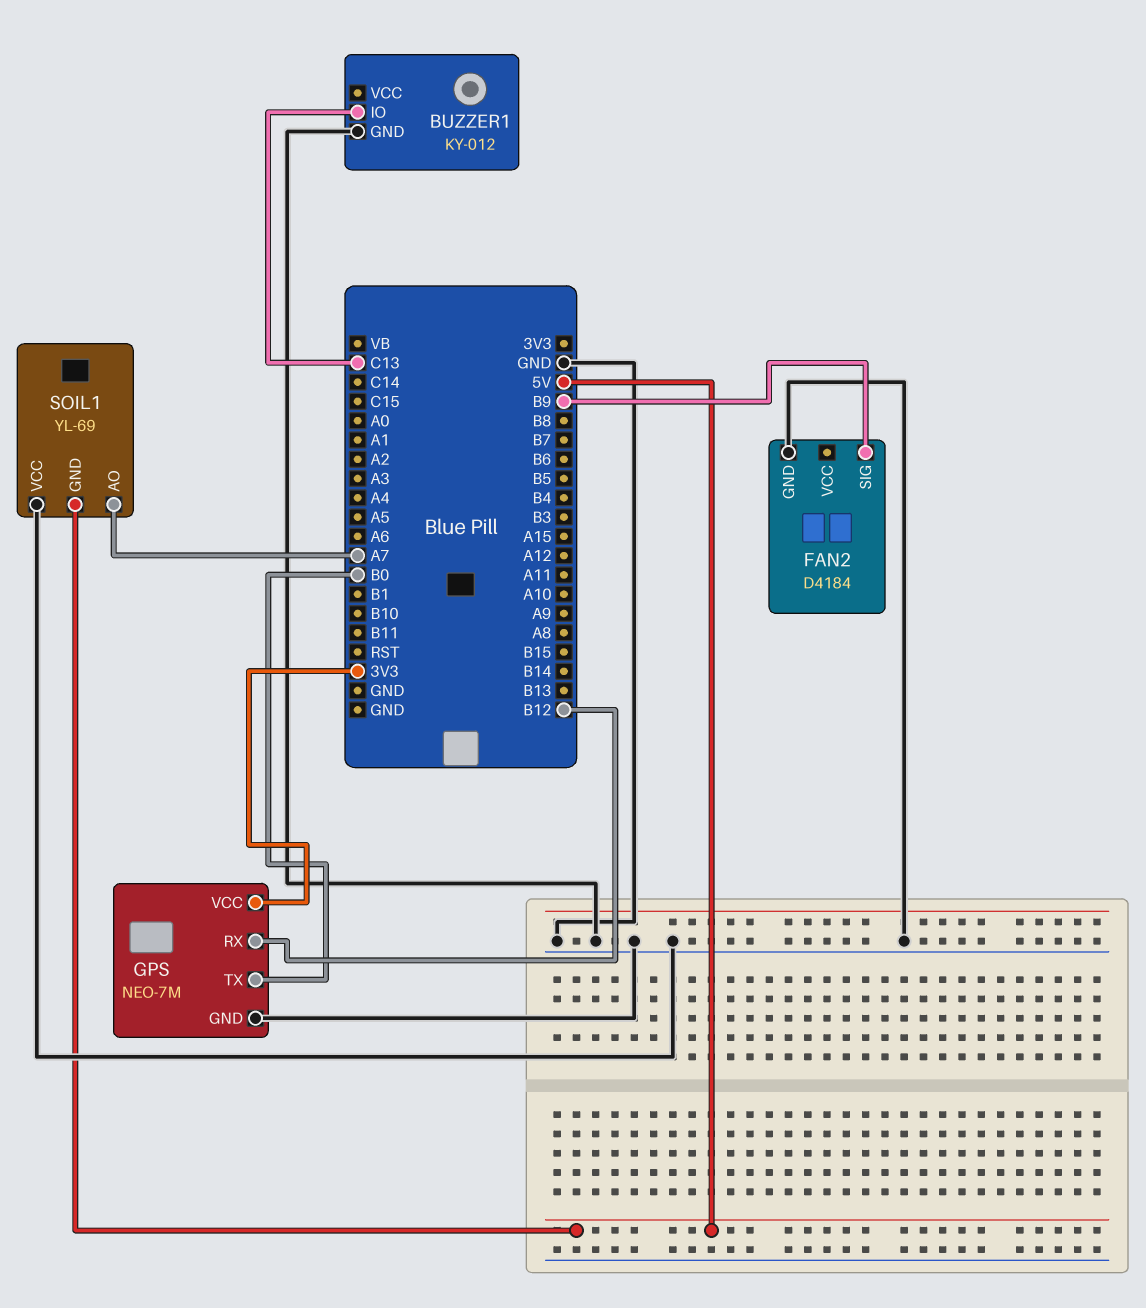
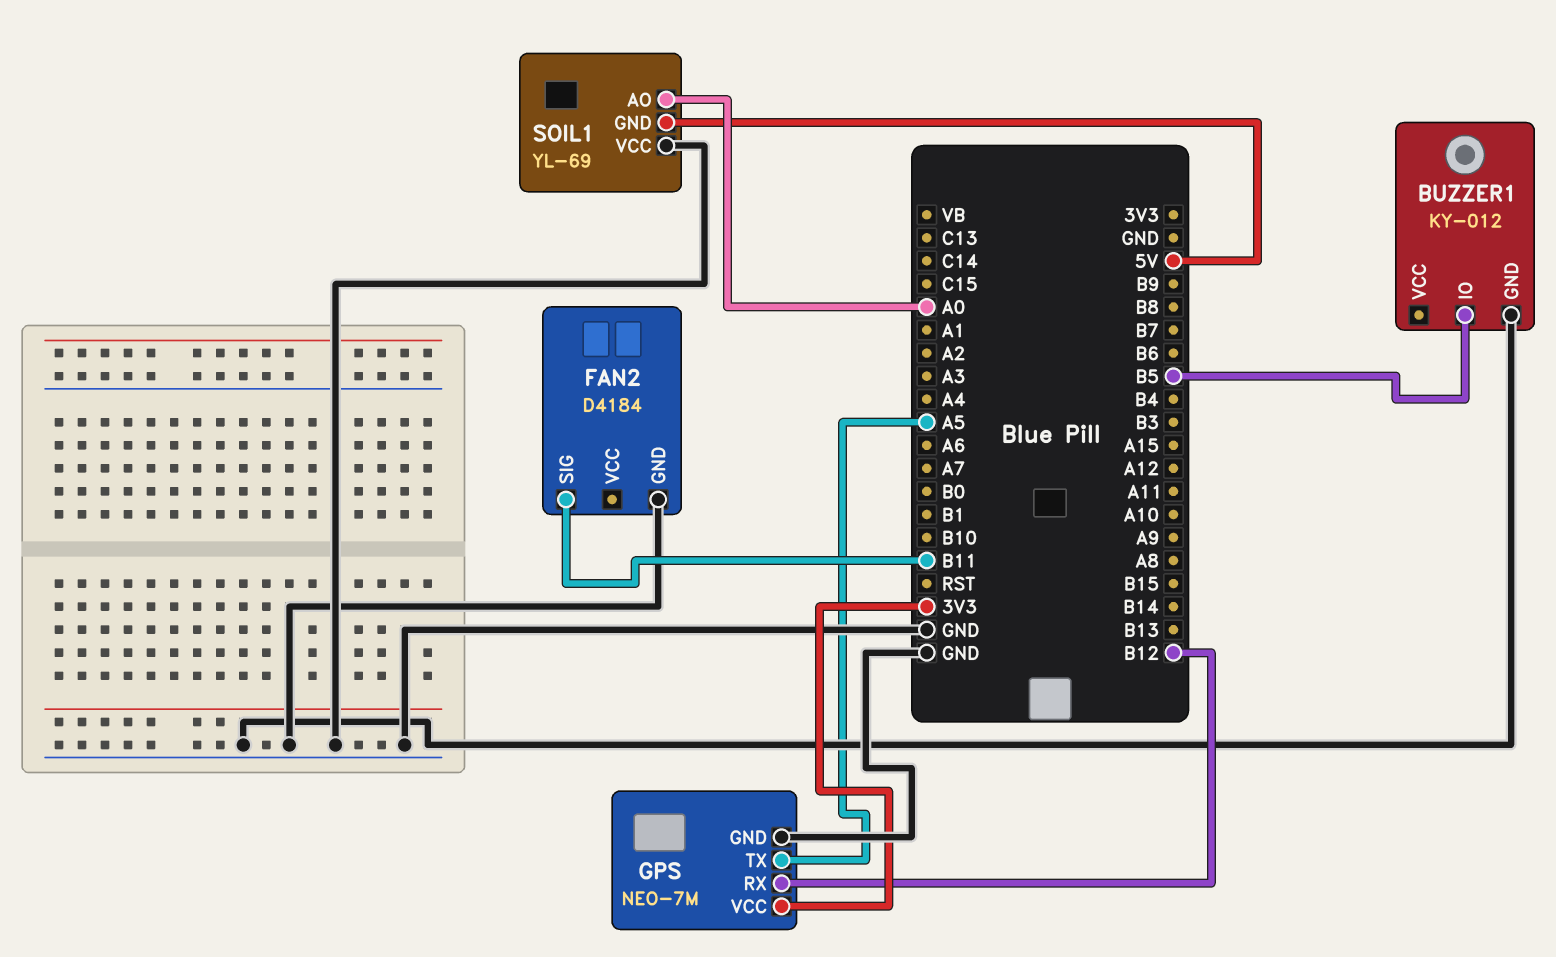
BUZZER1 pin IO: C13 -> B5
FAN2 pin SIG: B9 -> B11
GPS pin TX: B0 -> A5
SOIL1 pin AO: A7 -> A0

